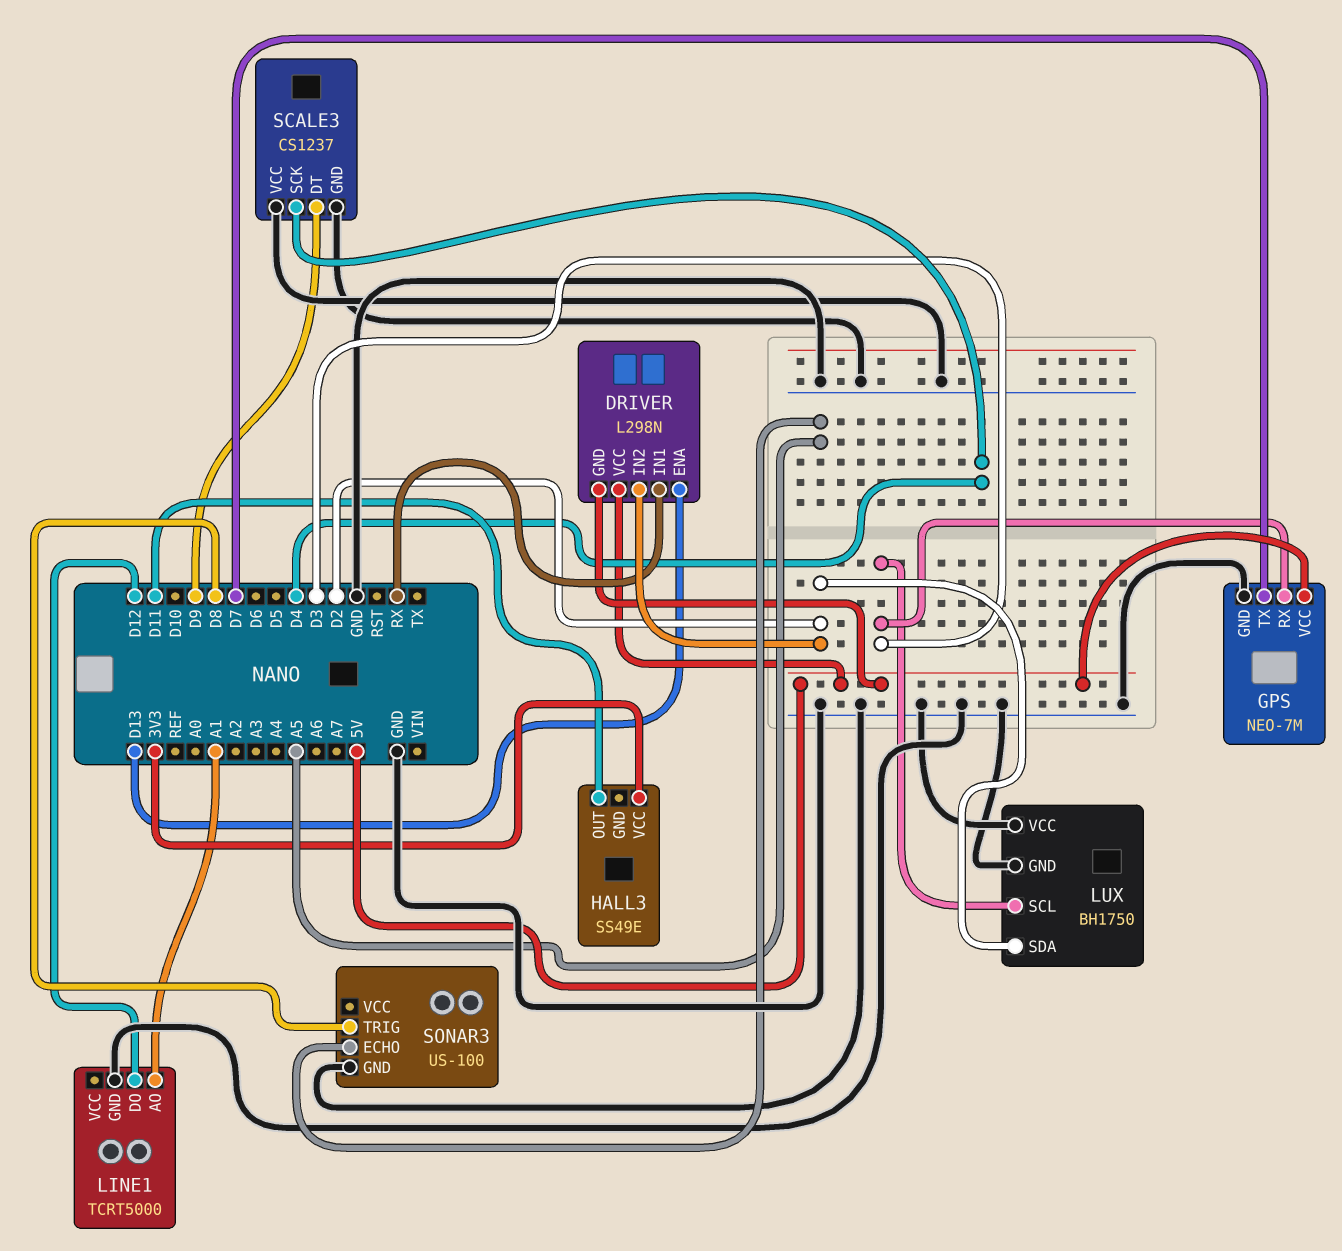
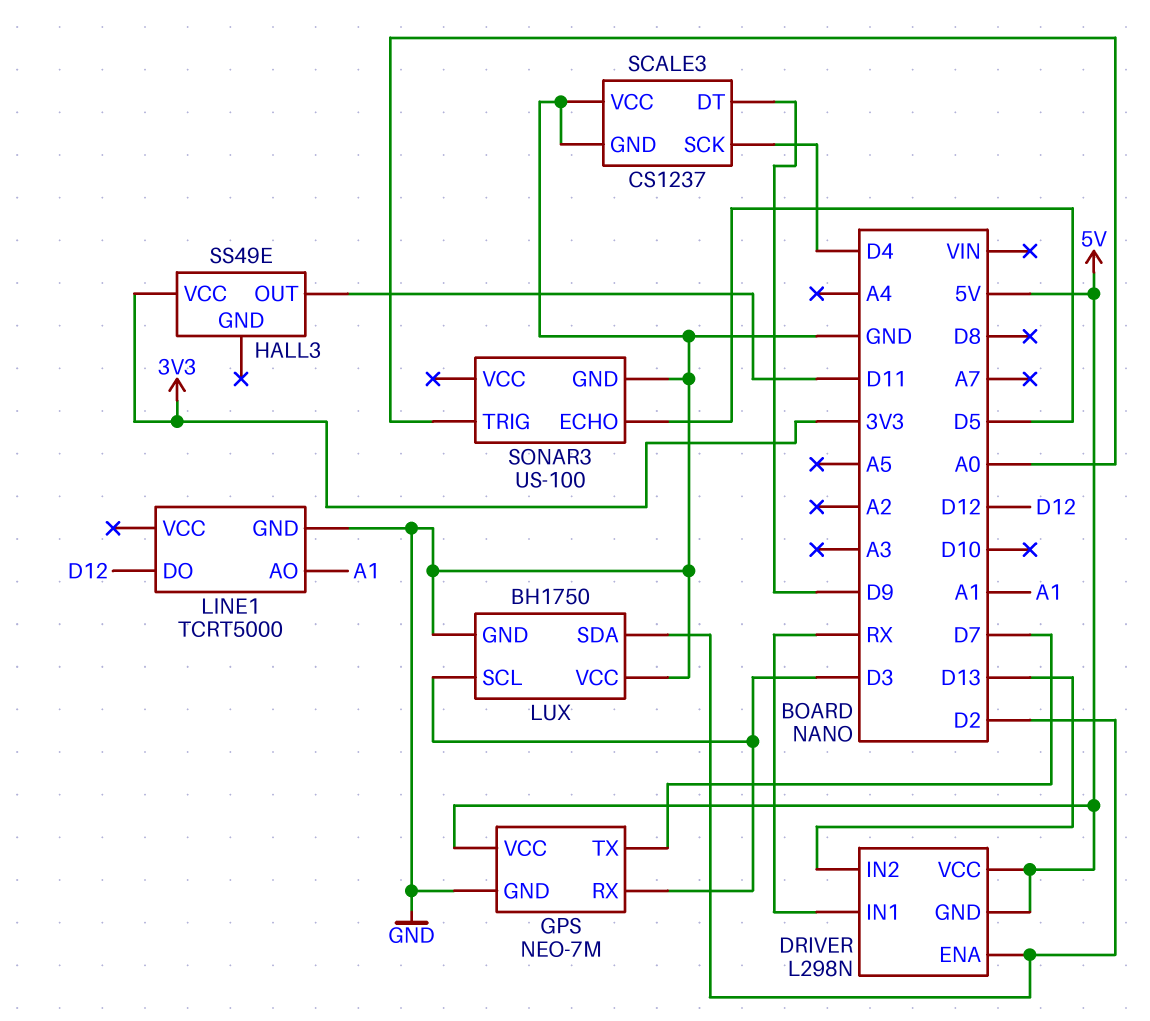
DRIVER pin ENA: D13 -> D2
DRIVER pin IN2: D2 -> D13
SONAR3 pin ECHO: A5 -> D5
SONAR3 pin TRIG: D8 -> A0

